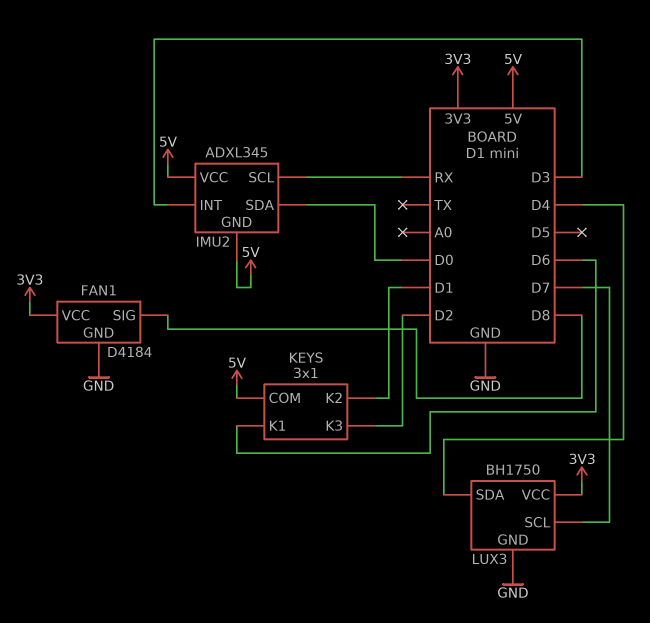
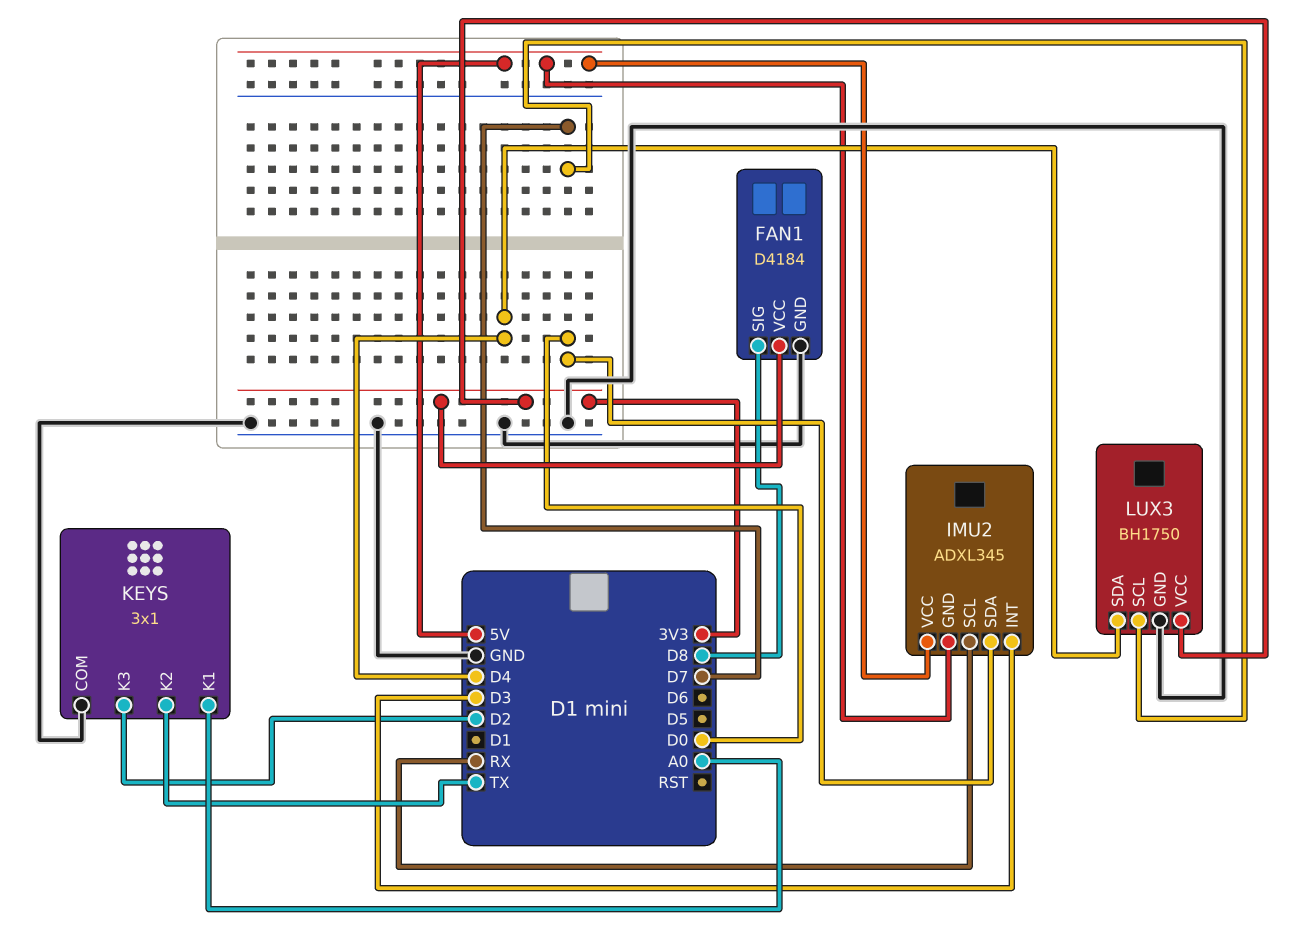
KEYS pin COM: 5V -> GND
KEYS pin K1: D6 -> A0
KEYS pin K2: D1 -> TX

